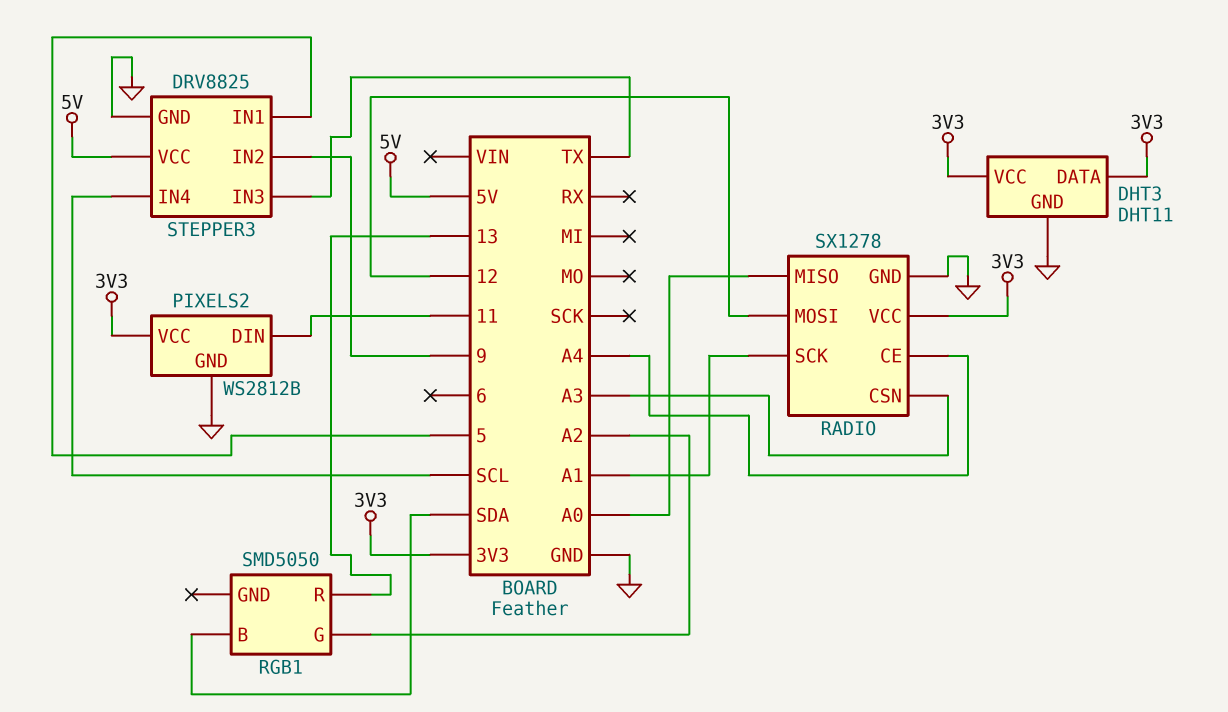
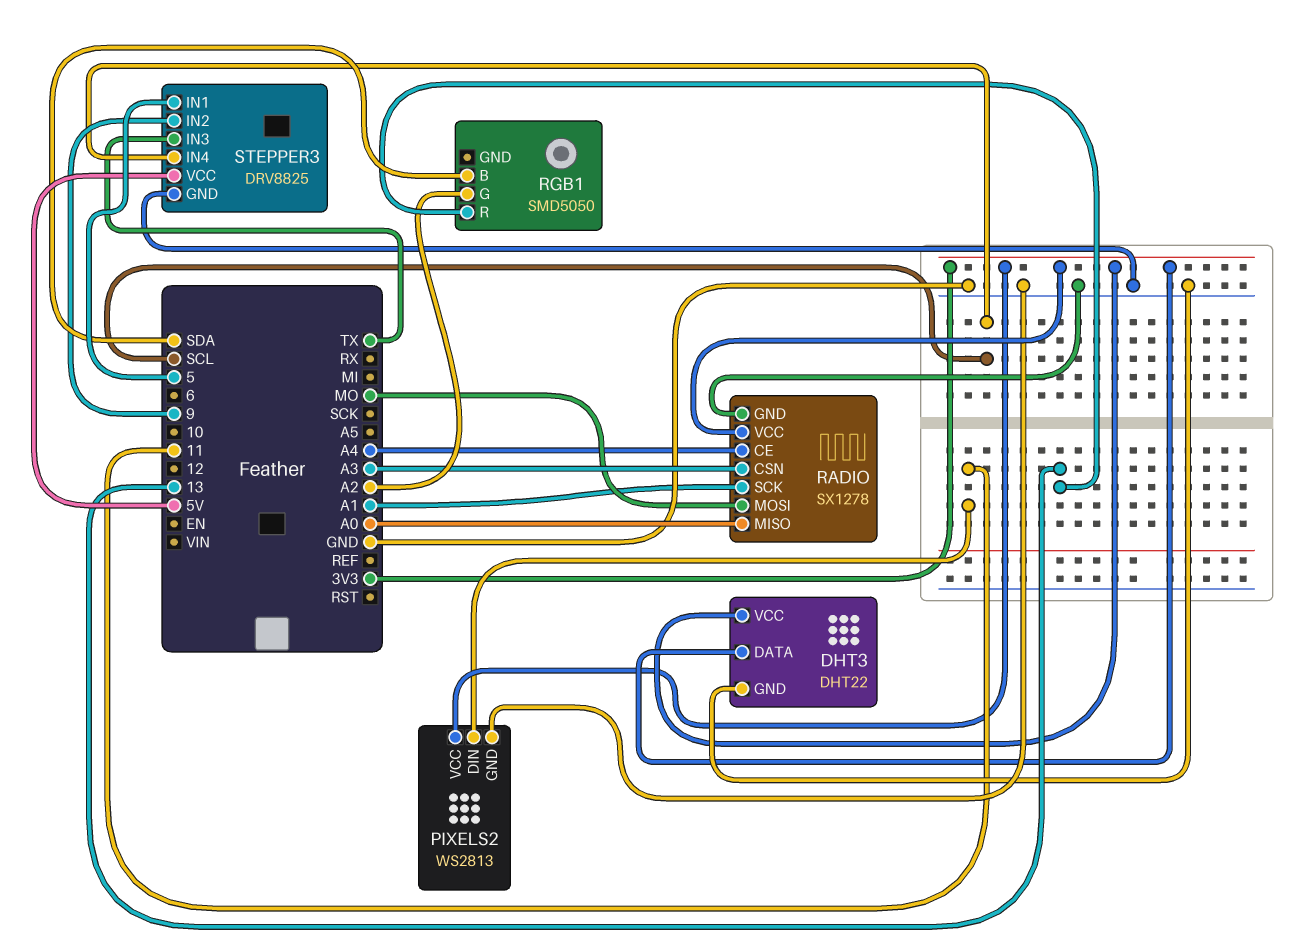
DHT3: DHT11 -> DHT22
PIXELS2: WS2812B -> WS2813
RADIO pin MOSI: 12 -> MO

